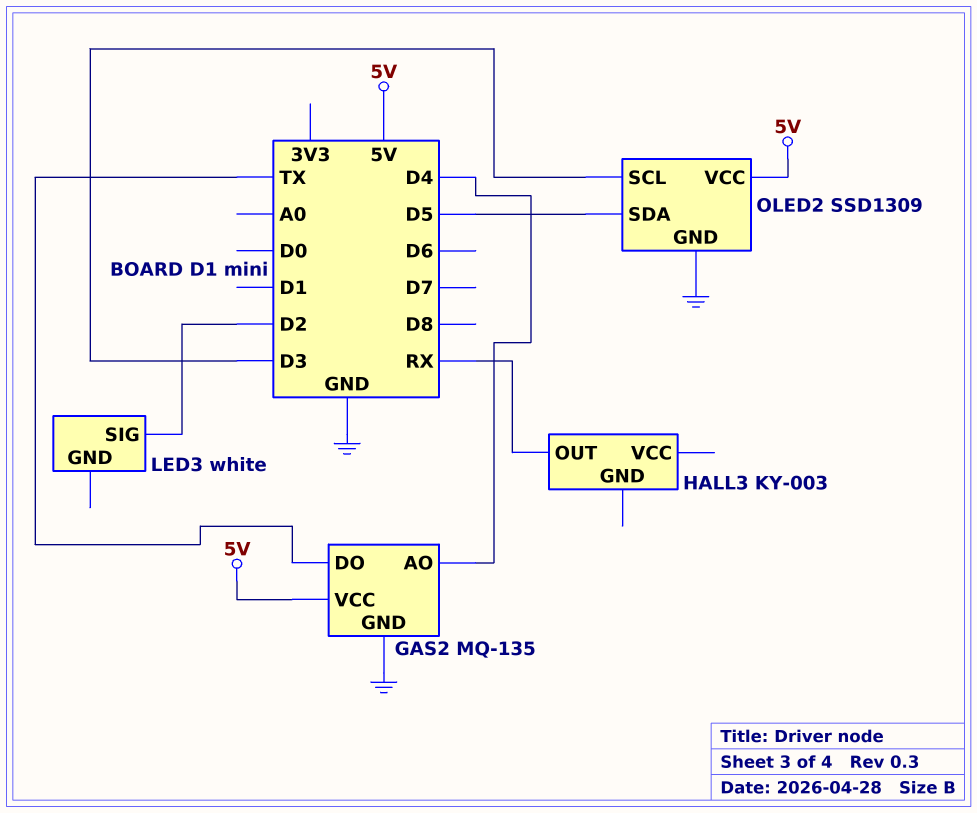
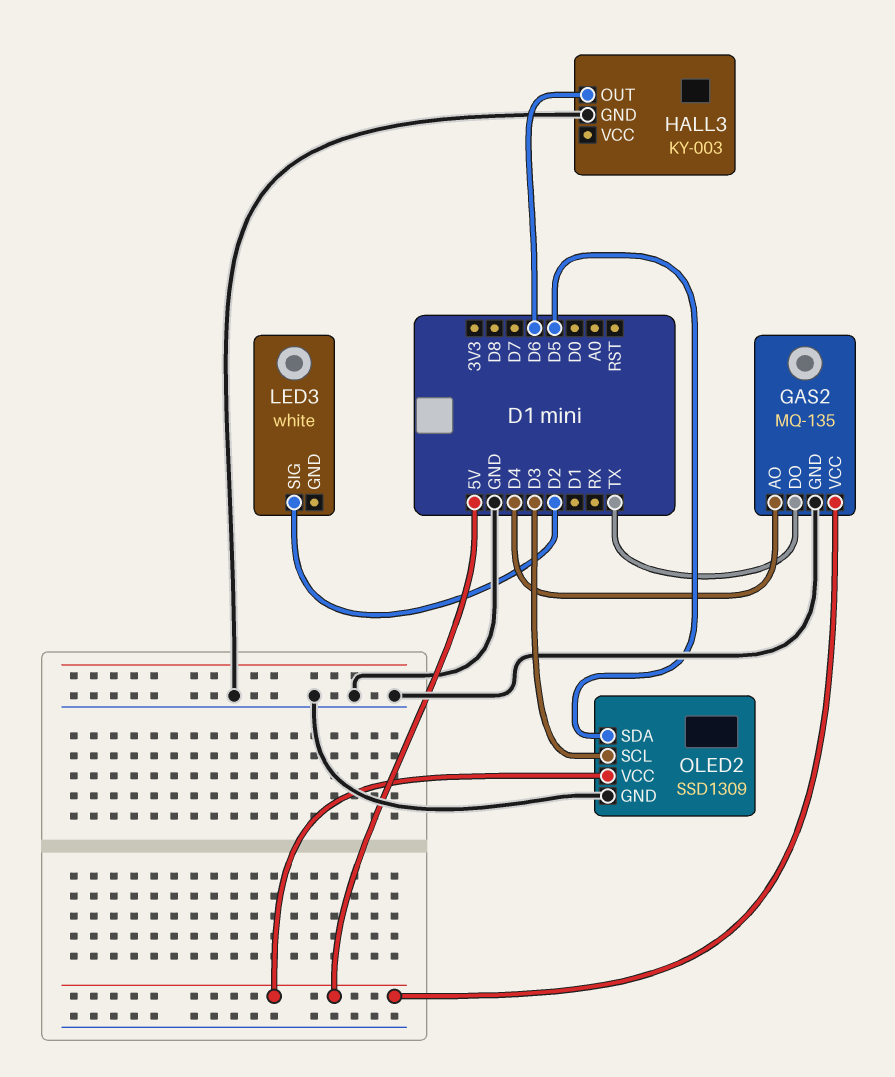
HALL3 pin GND: none -> GND
HALL3 pin OUT: RX -> D6

